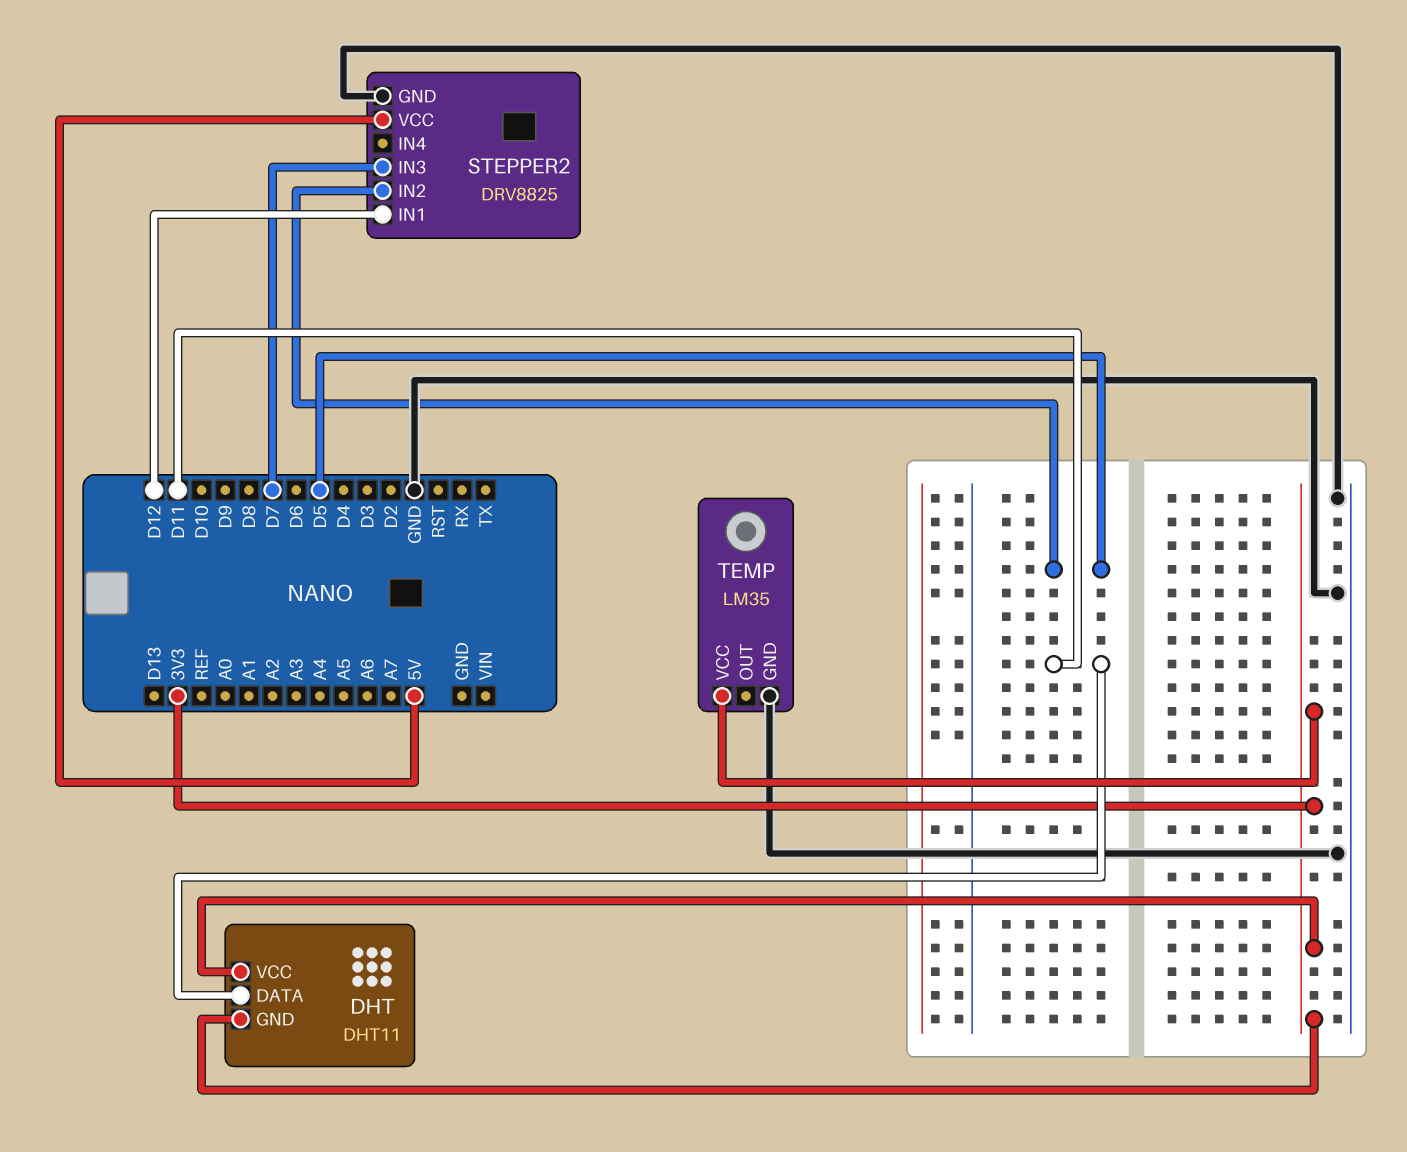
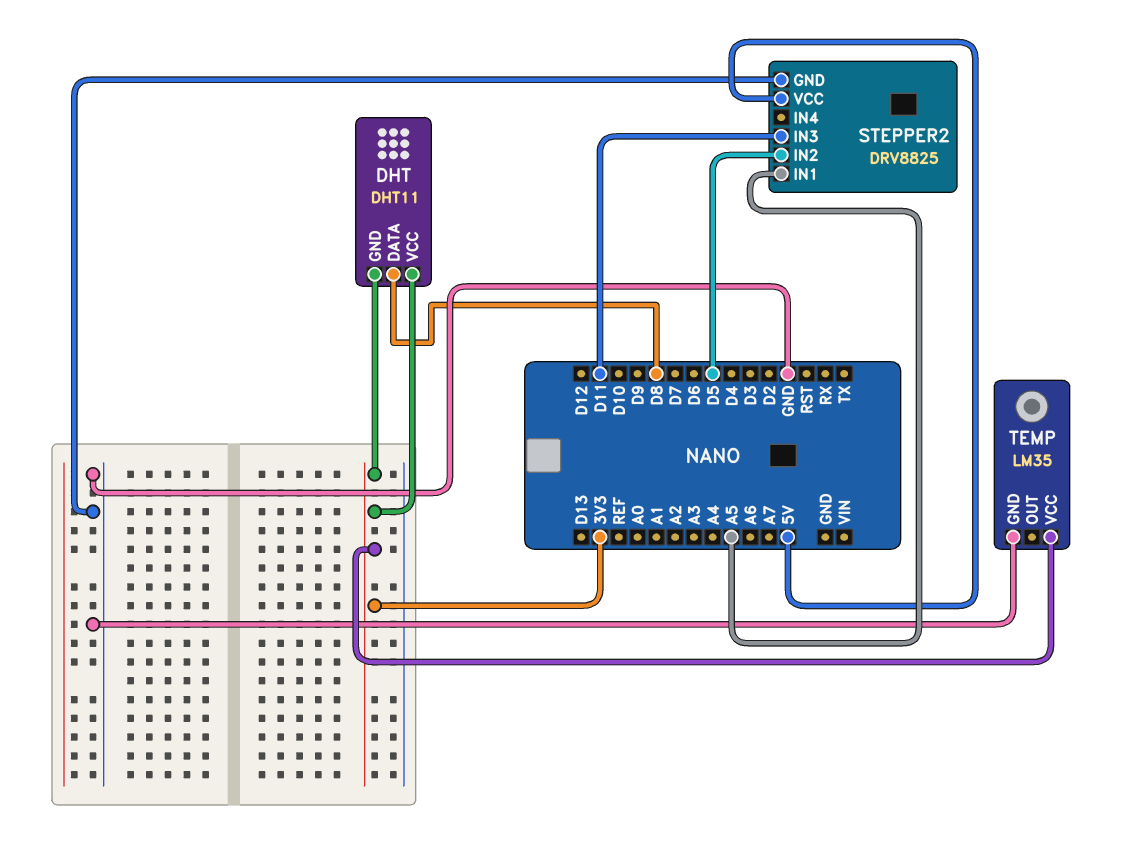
DHT pin DATA: D11 -> D8
STEPPER2 pin IN1: D12 -> A5
STEPPER2 pin IN3: D7 -> D11

